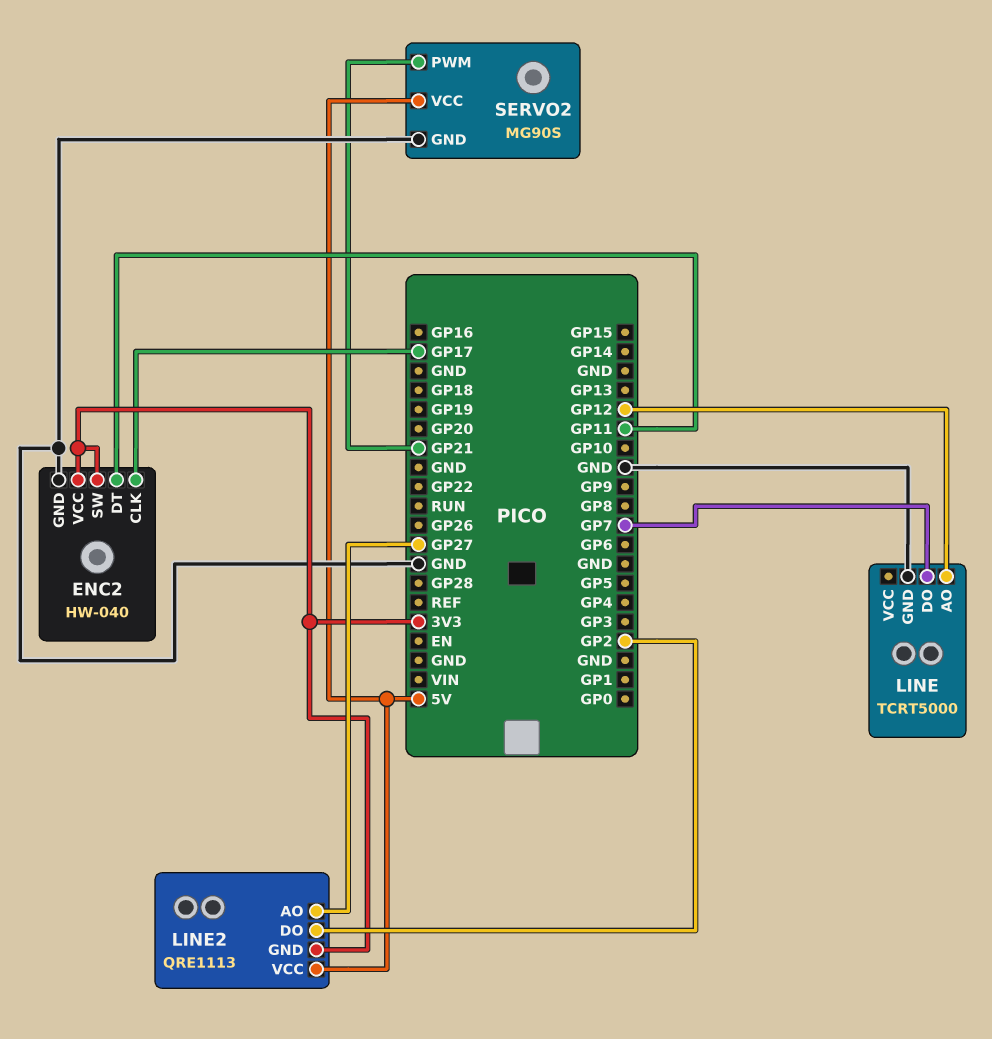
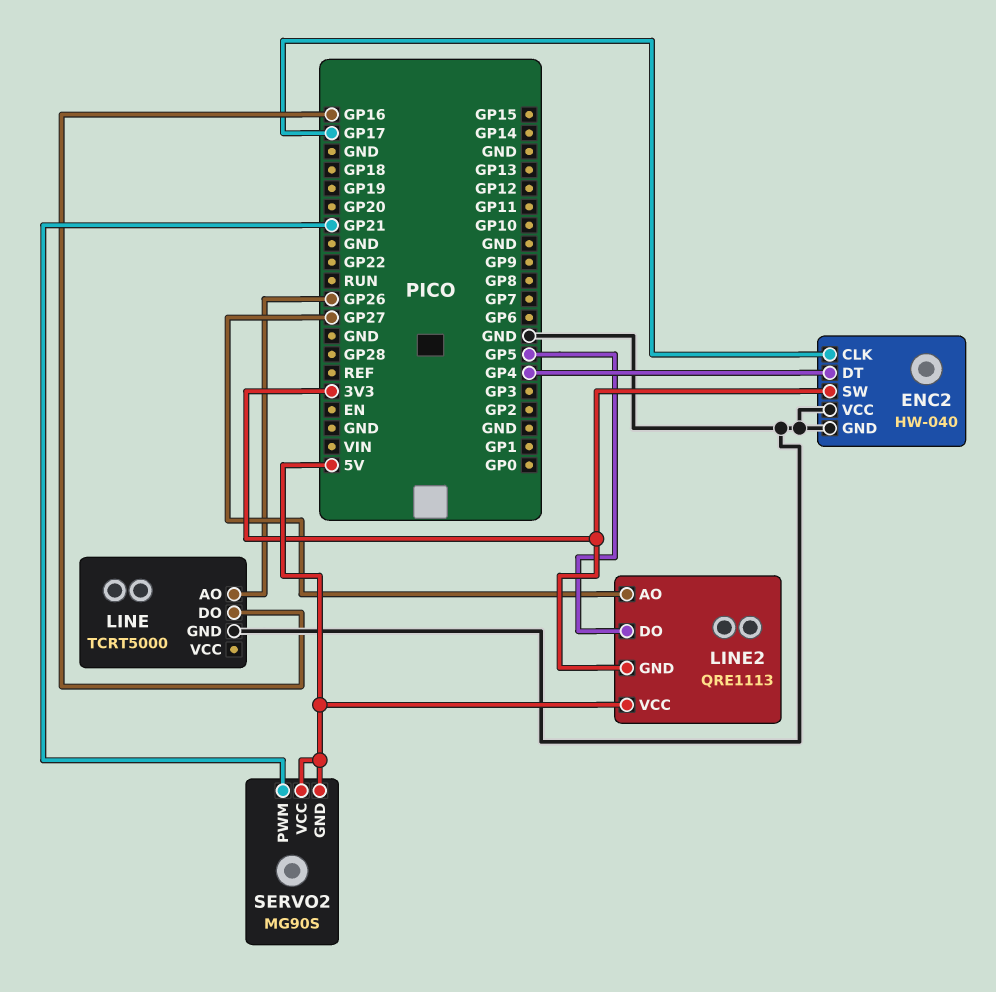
ENC2 pin DT: GP11 -> GP4
ENC2 pin VCC: 3V3 -> GND
LINE pin AO: GP12 -> GP26
LINE pin DO: GP7 -> GP16
LINE2 pin DO: GP2 -> GP5
SERVO2 pin GND: GND -> 5V

